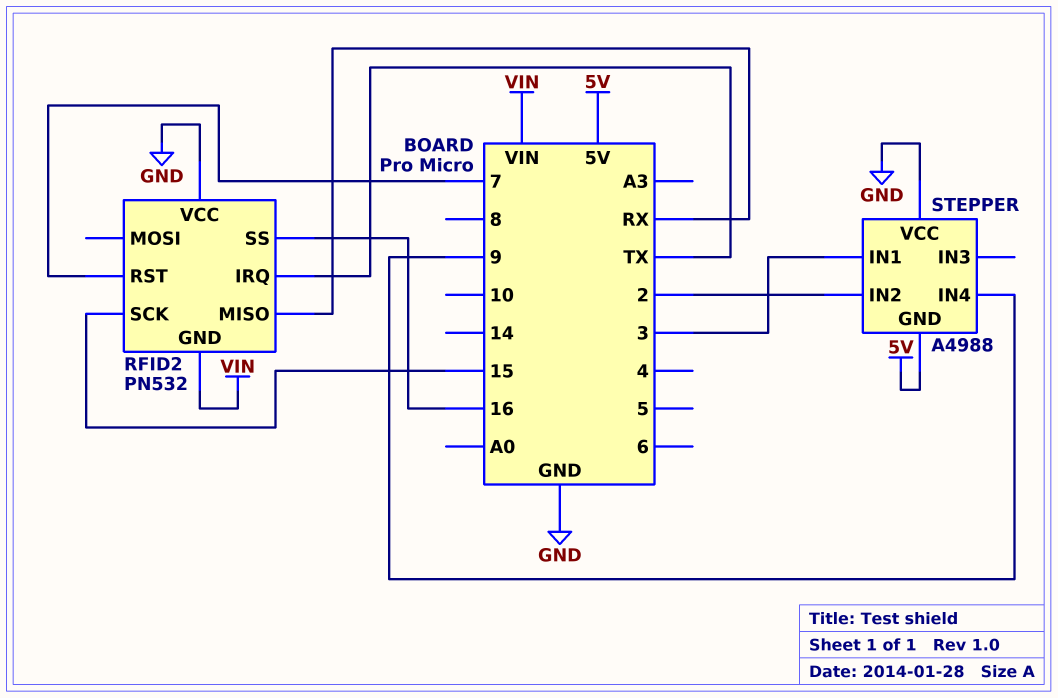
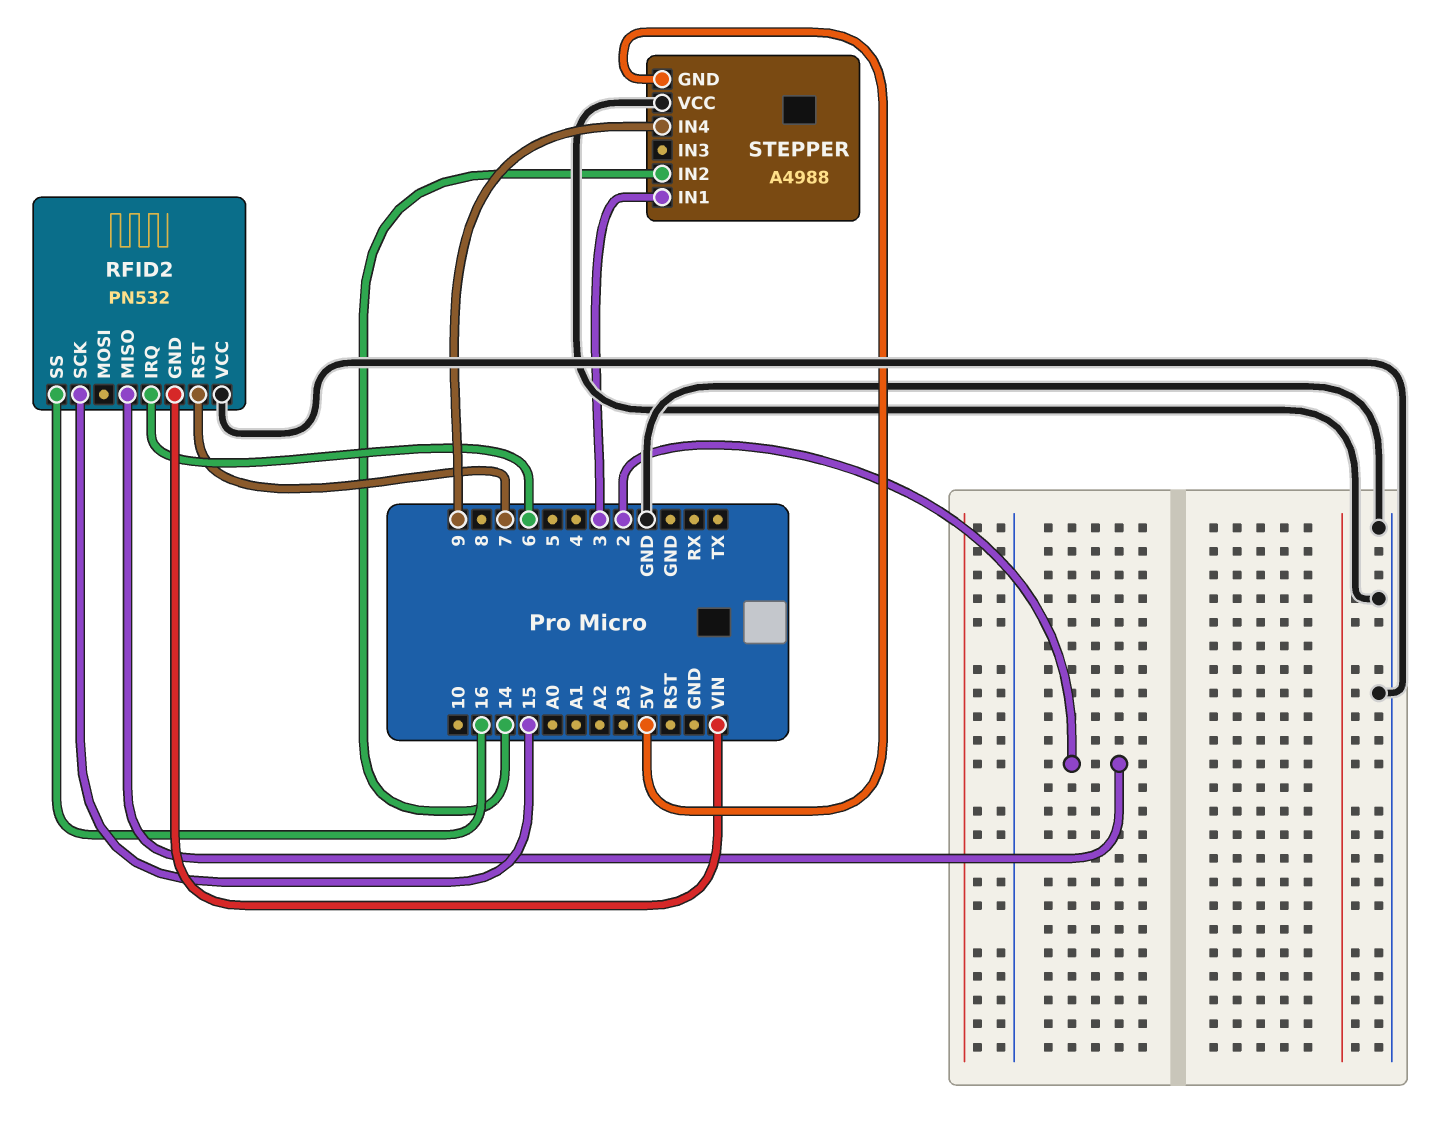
RFID2 pin IRQ: TX -> 6
RFID2 pin MISO: RX -> 2
STEPPER pin IN2: 2 -> 14

